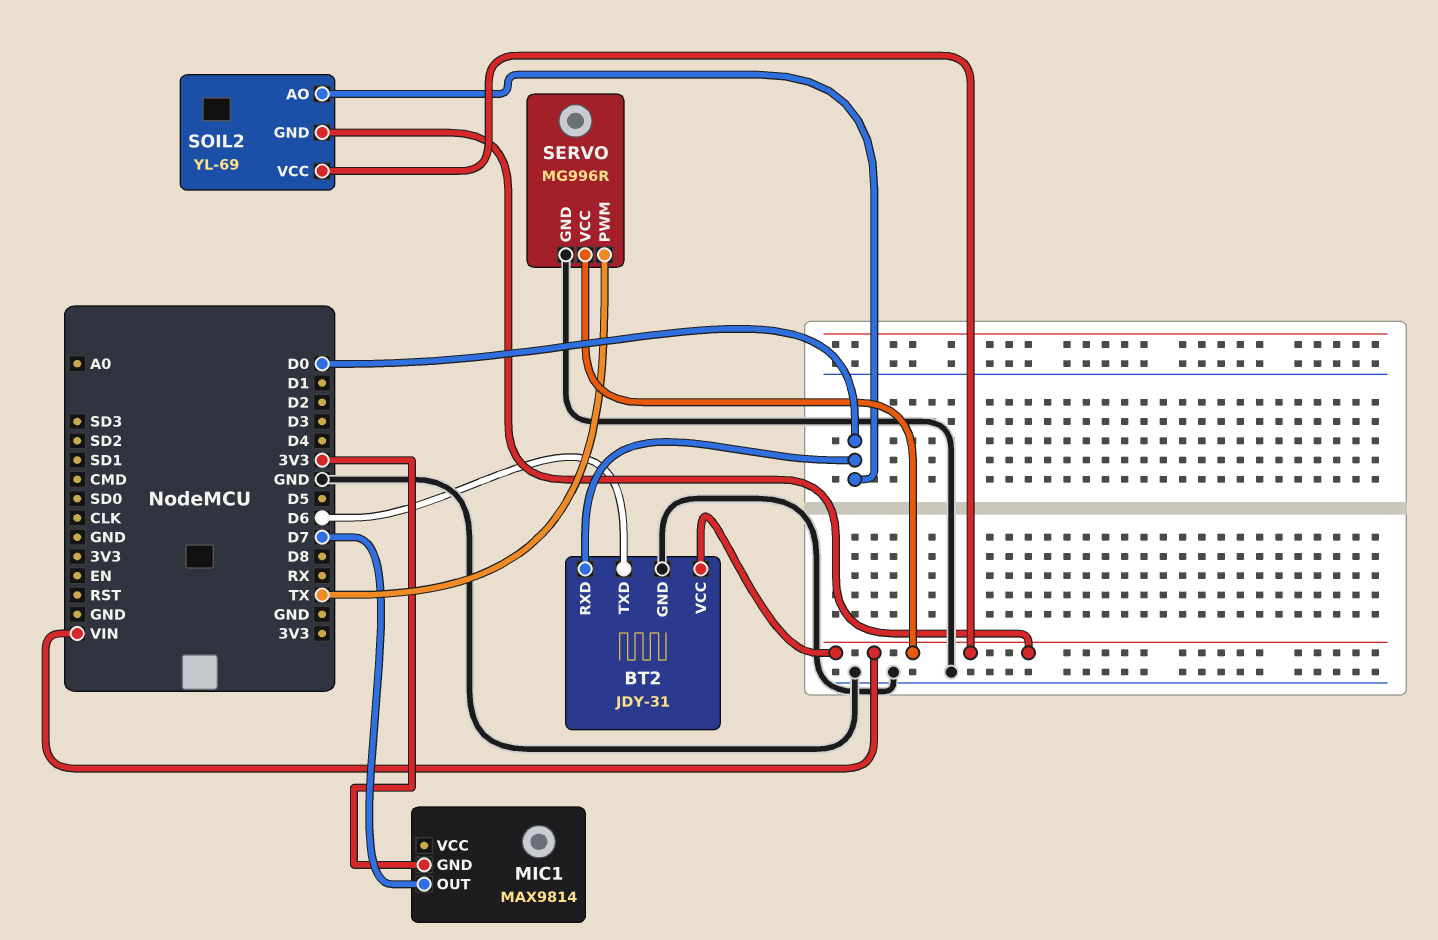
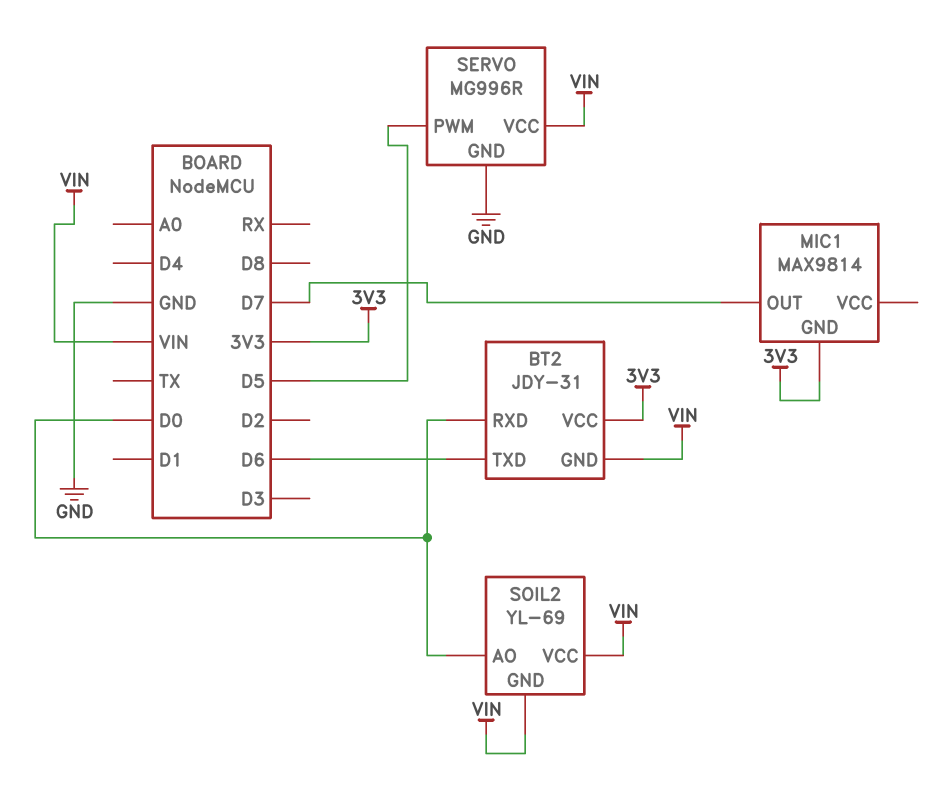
BT2 pin GND: GND -> VIN
BT2 pin VCC: VIN -> 3V3
SERVO pin PWM: TX -> D5

